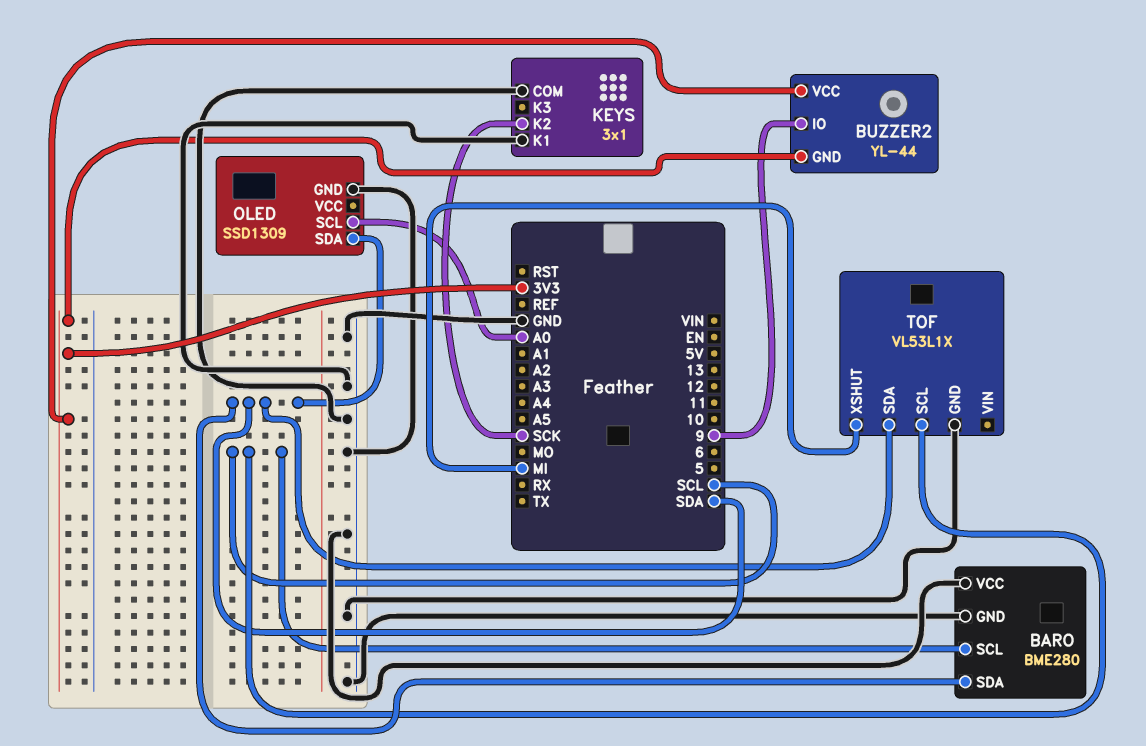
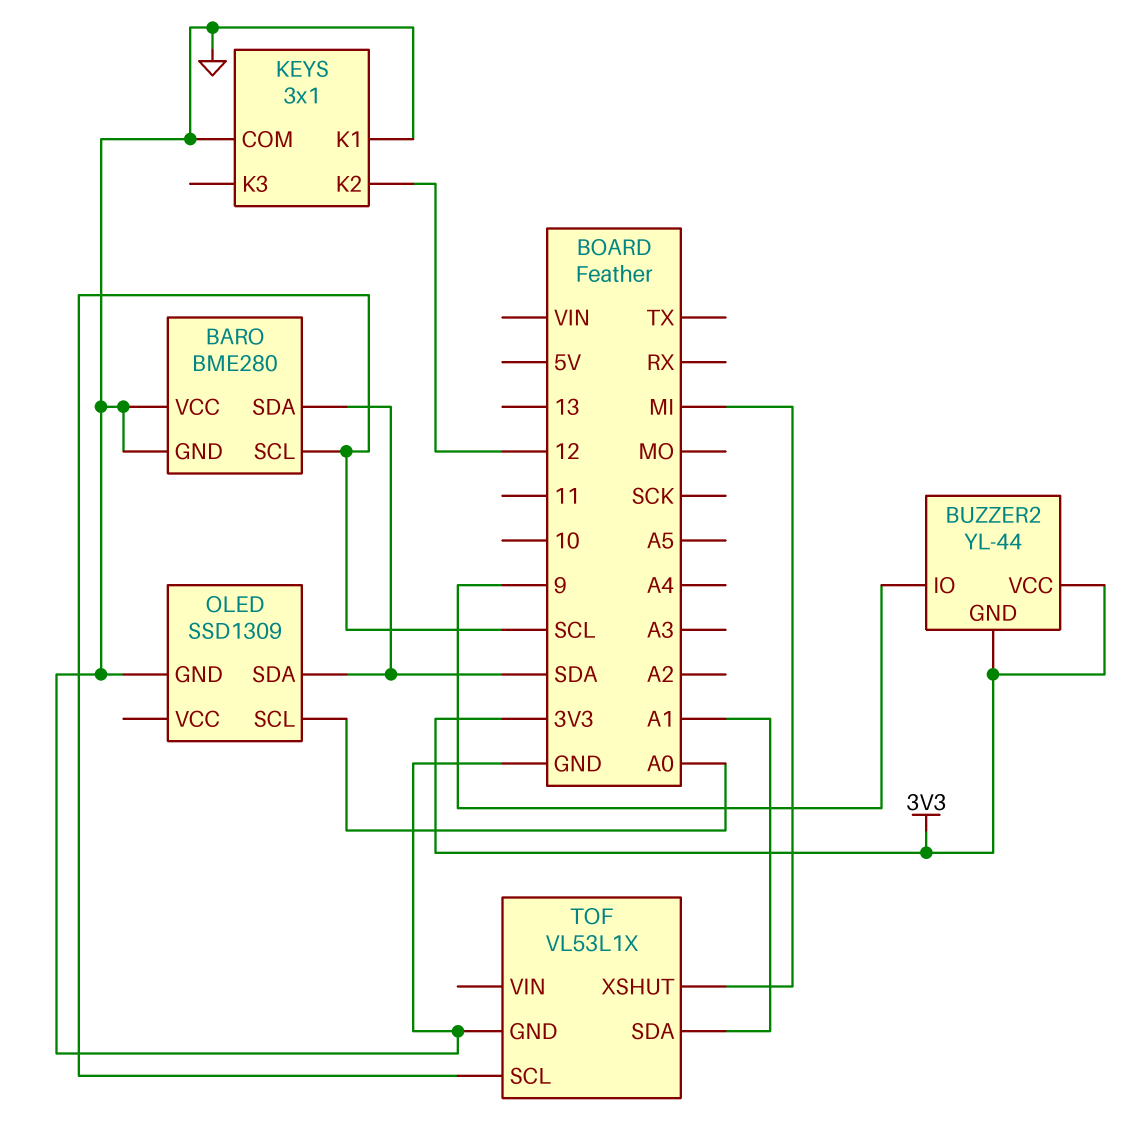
KEYS pin K2: SCK -> 12
TOF pin SDA: SDA -> A1

